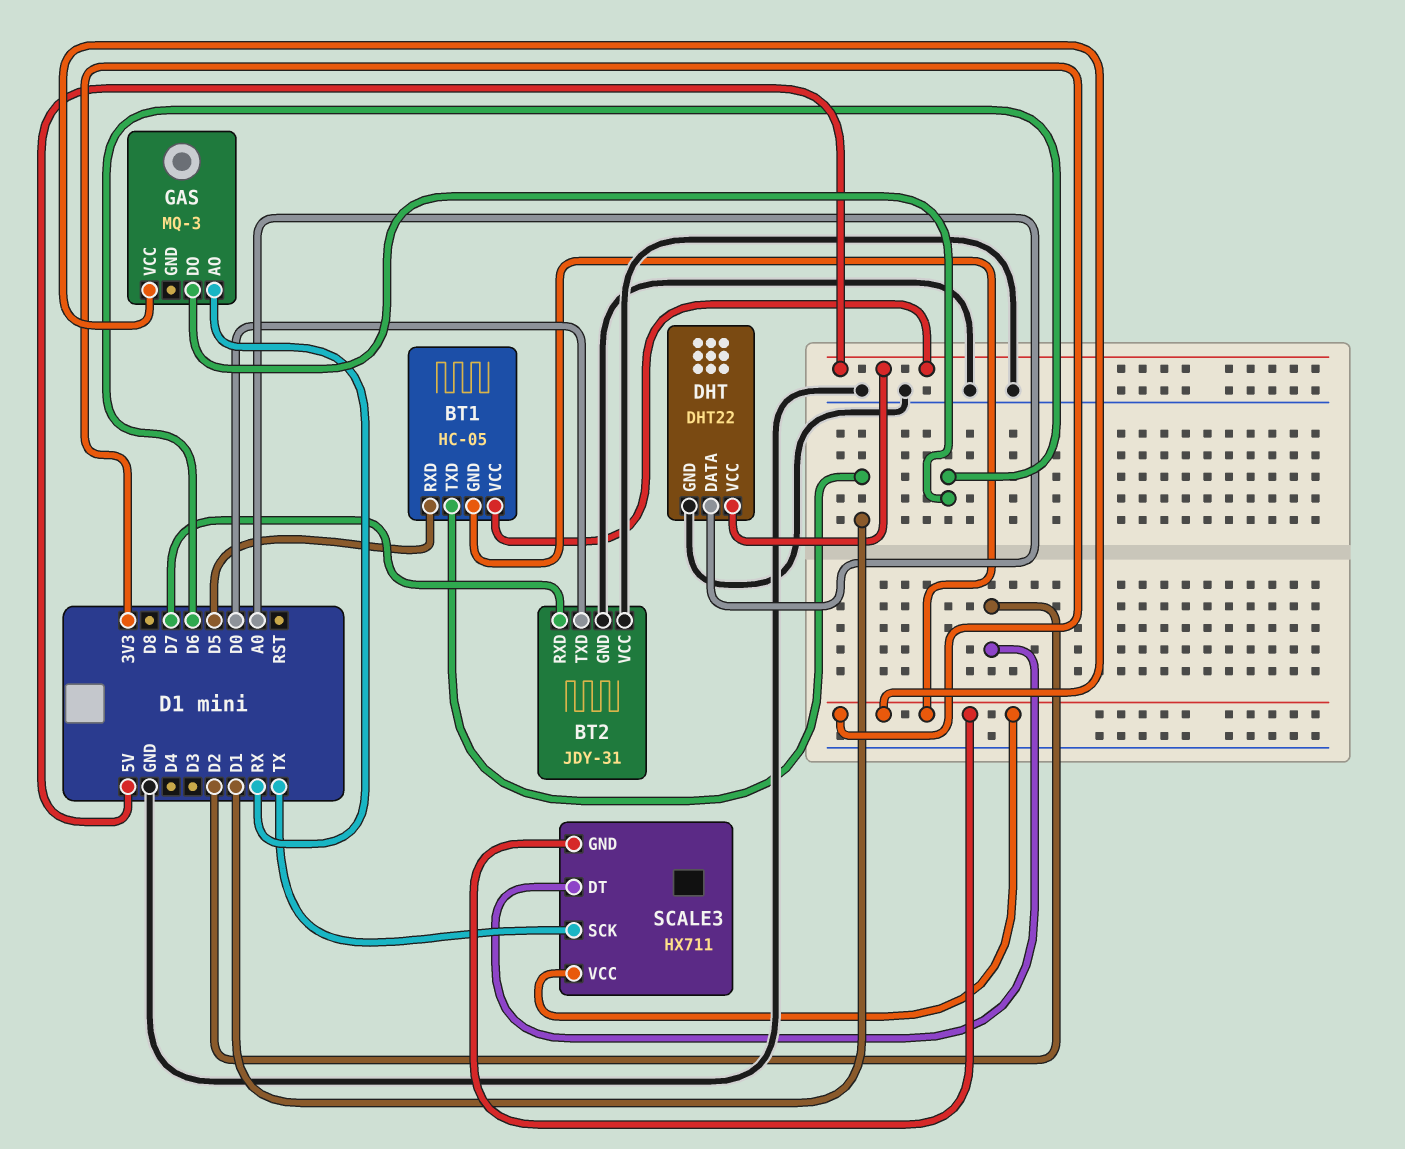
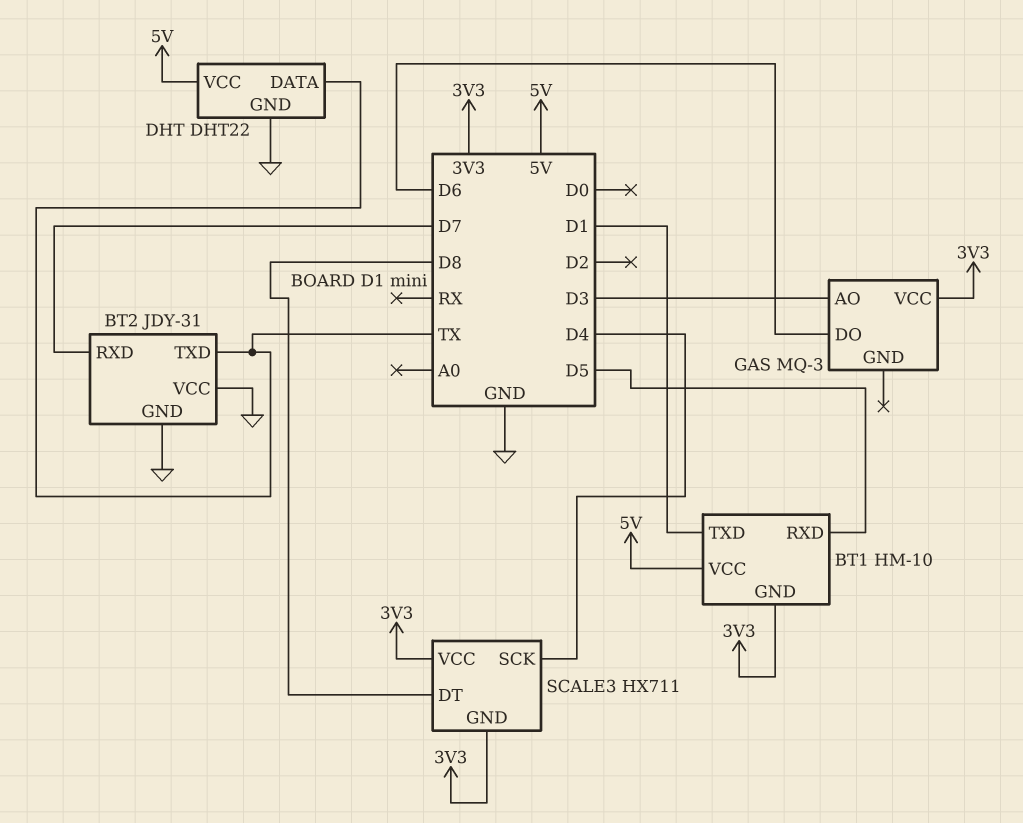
BT1: HC-05 -> HM-10
BT2 pin TXD: D0 -> TX
DHT pin DATA: A0 -> TX
GAS pin AO: RX -> D3
SCALE3 pin DT: D2 -> D8
SCALE3 pin SCK: TX -> D4

